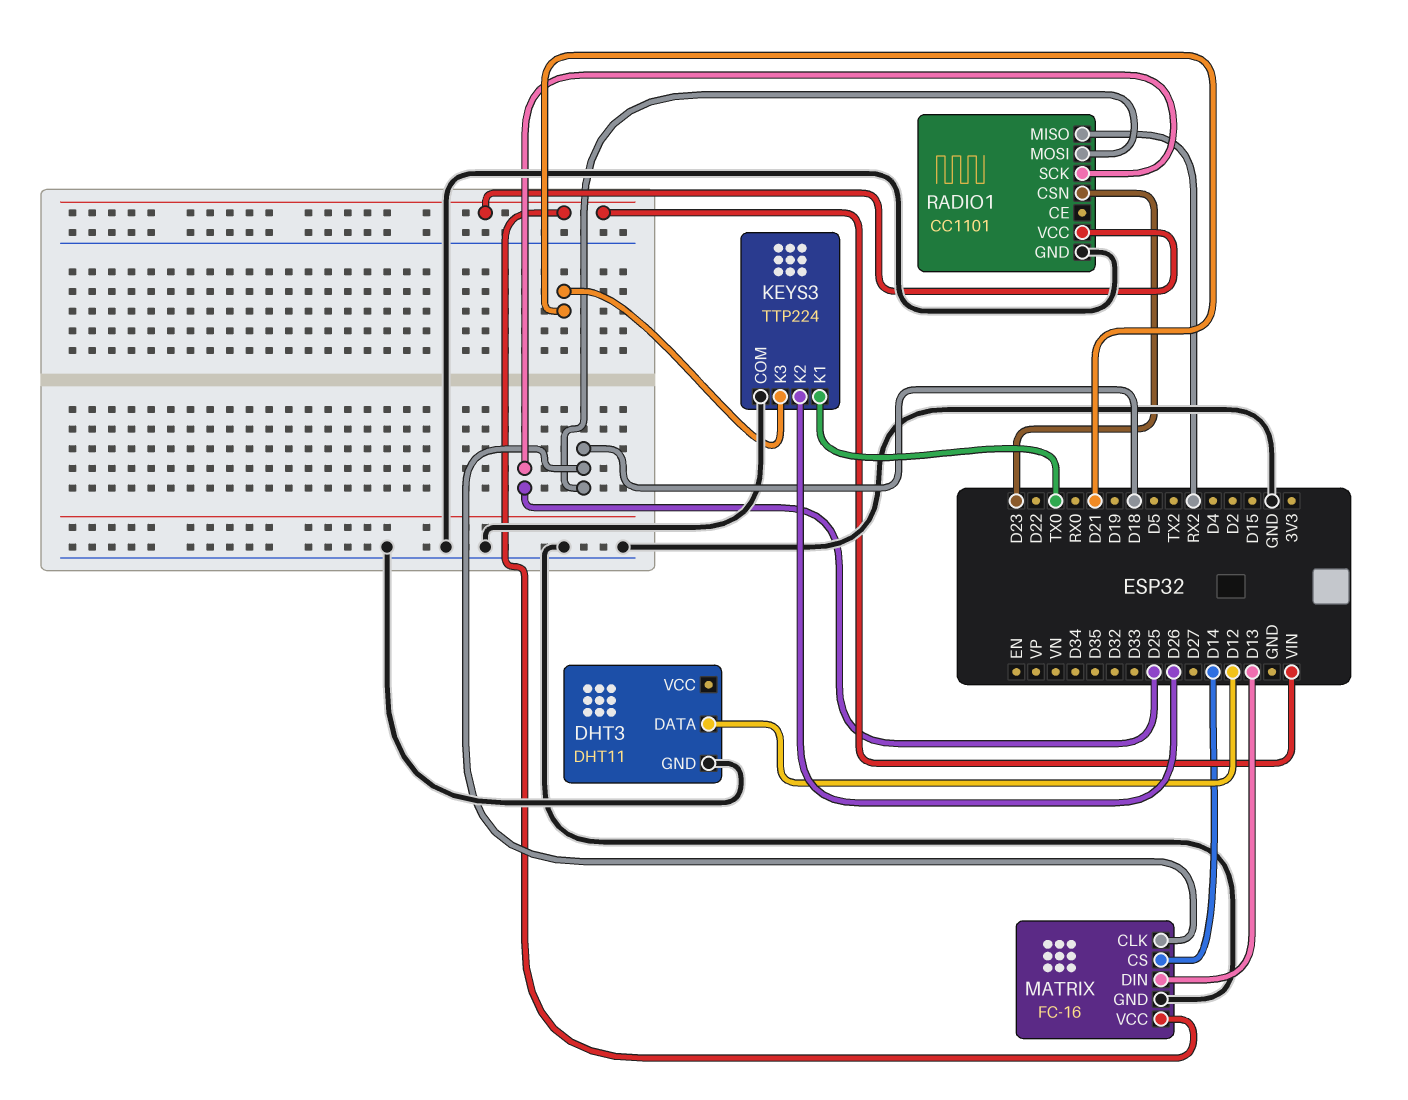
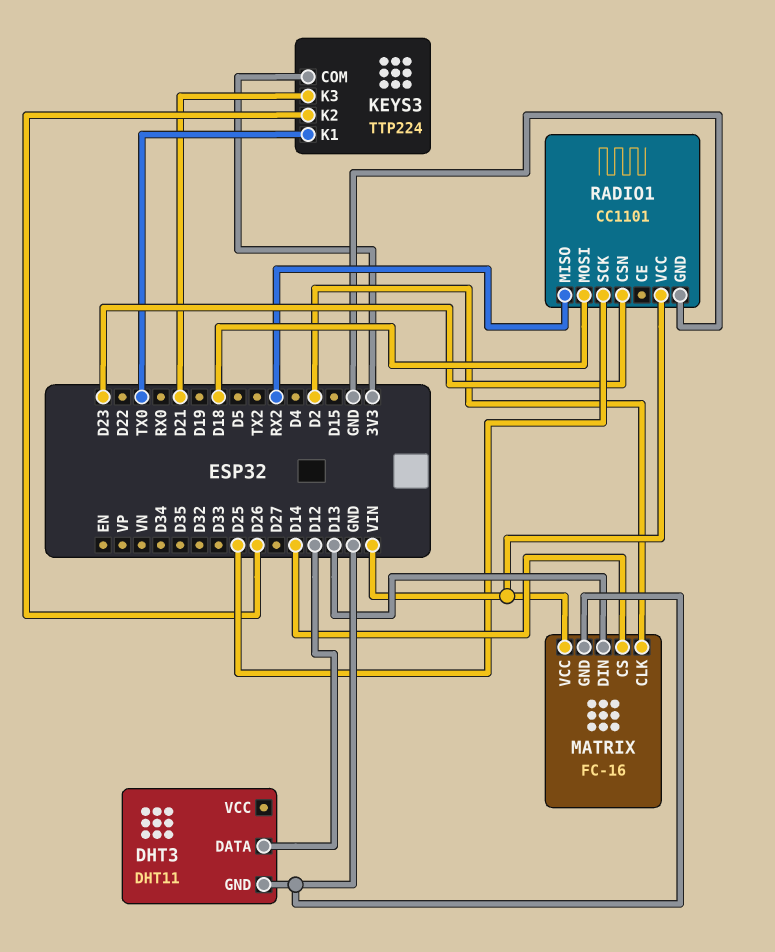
KEYS3 pin COM: GND -> 3V3
MATRIX pin CLK: D18 -> D2

